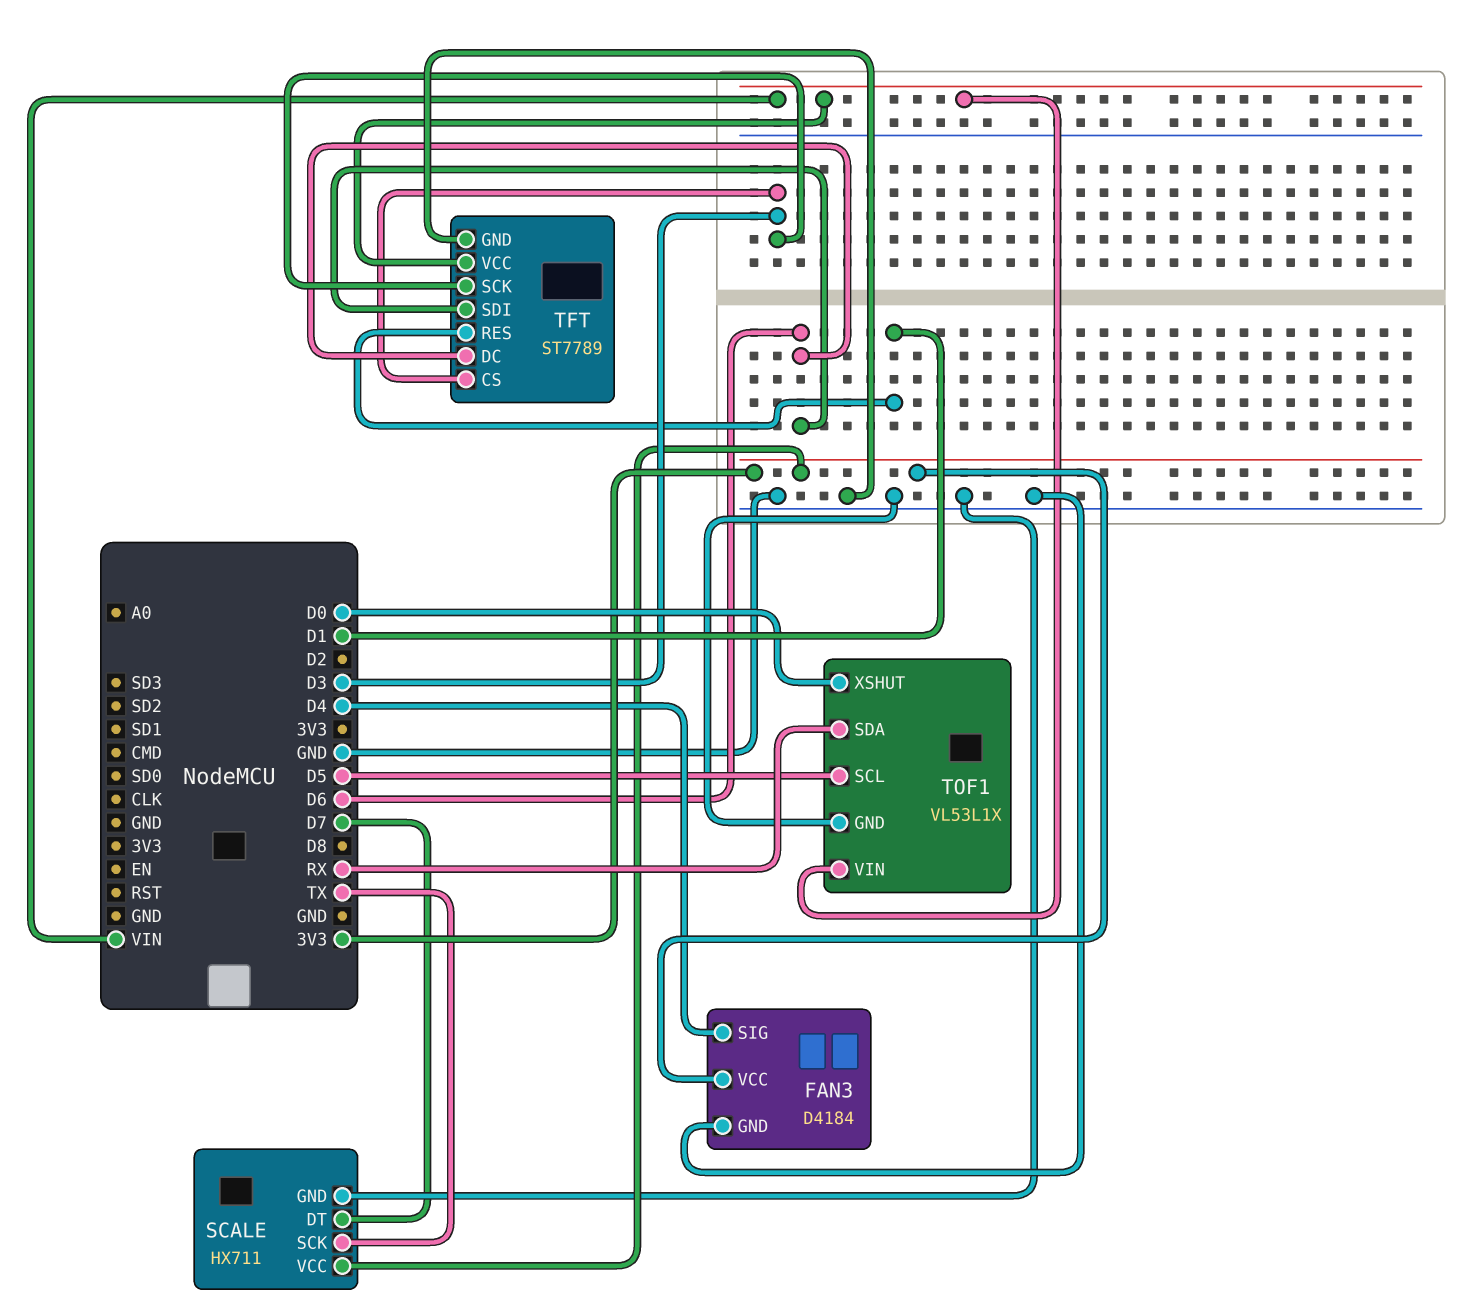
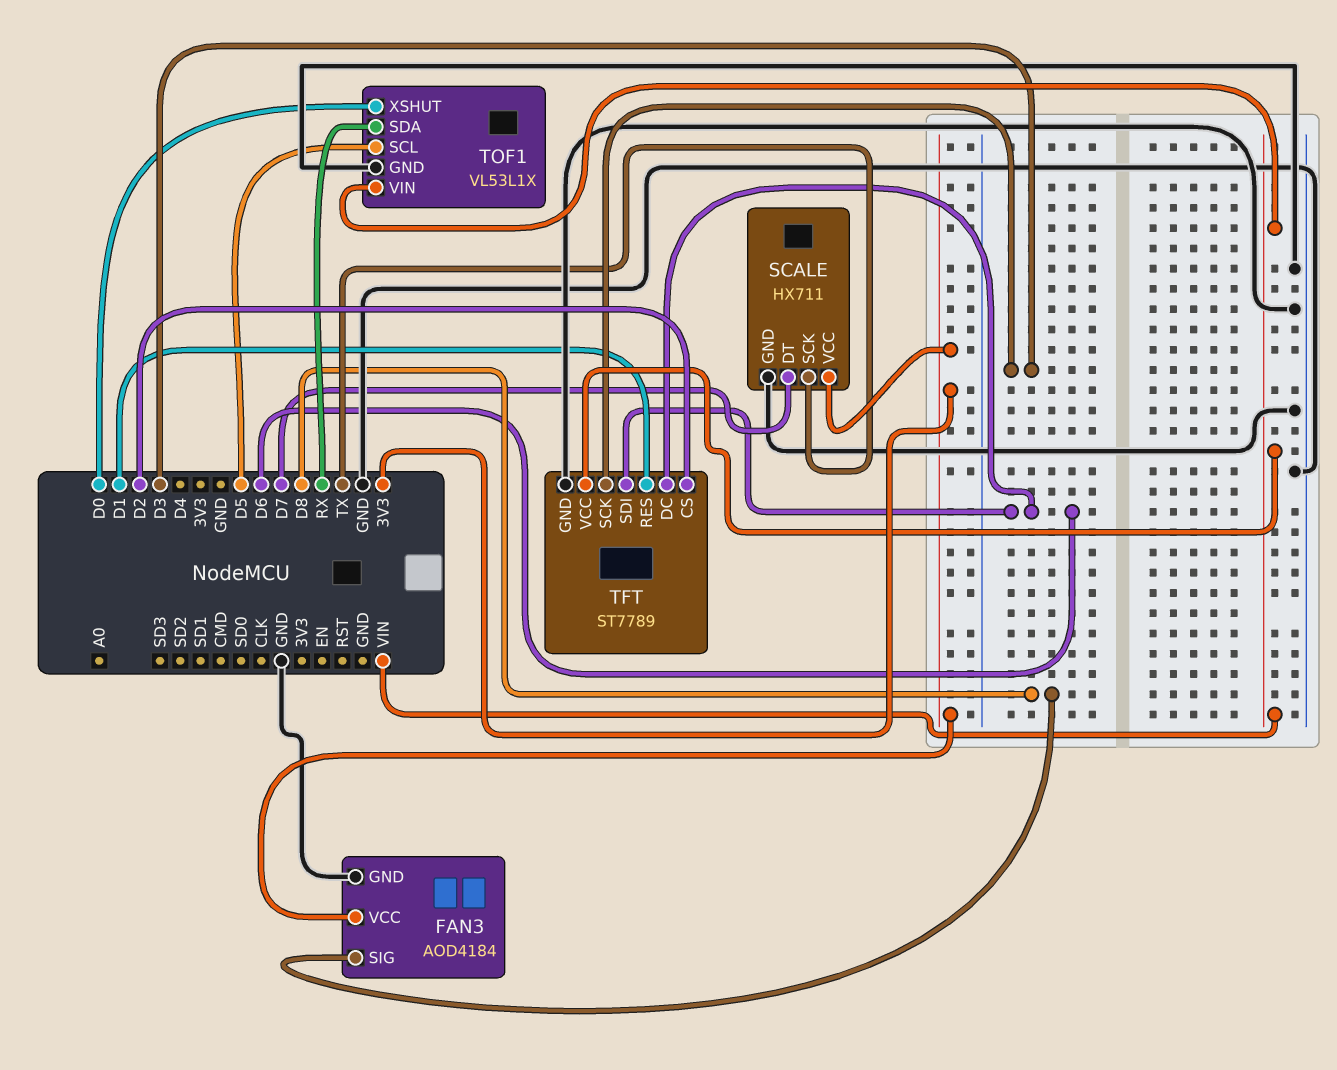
FAN3: D4184 -> AOD4184
FAN3 pin SIG: D4 -> D8
TFT pin CS: D3 -> D2

